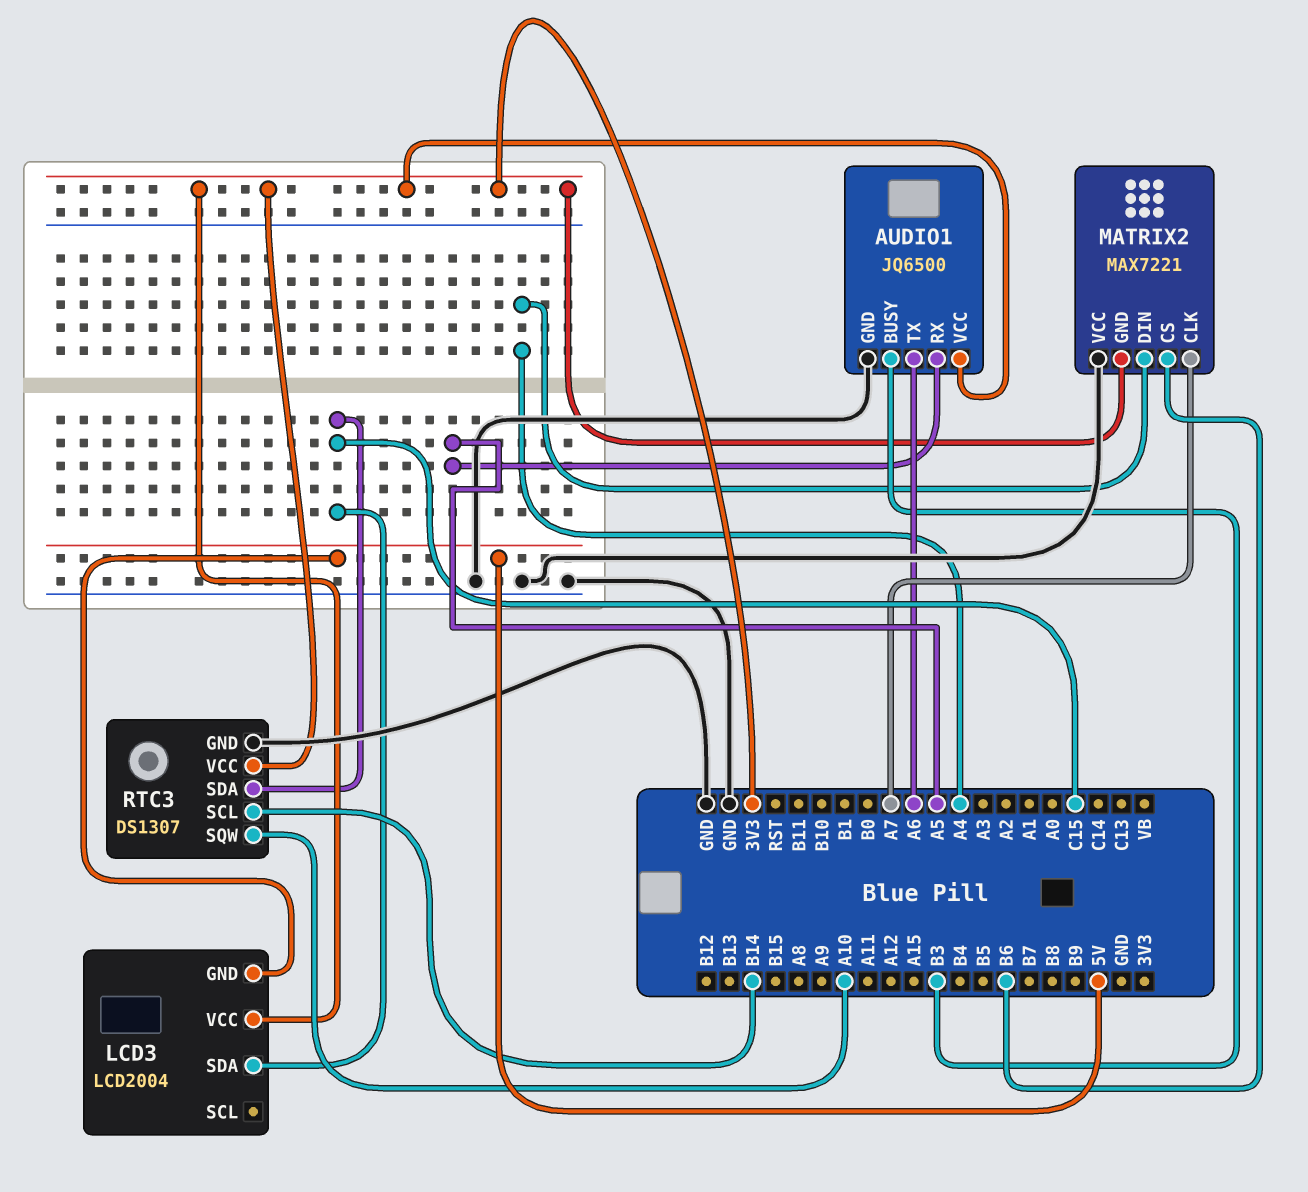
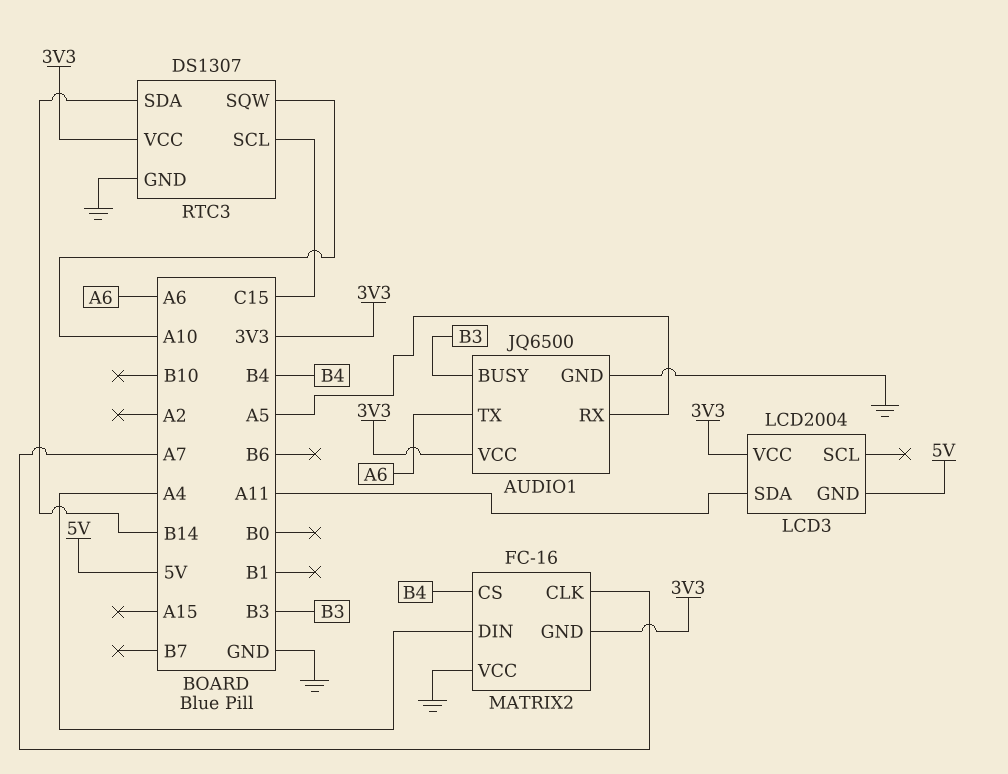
LCD3 pin SDA: C15 -> A11
MATRIX2: MAX7221 -> FC-16
MATRIX2 pin CS: B6 -> B4
RTC3 pin SCL: B14 -> C15
RTC3 pin SDA: C15 -> B14

